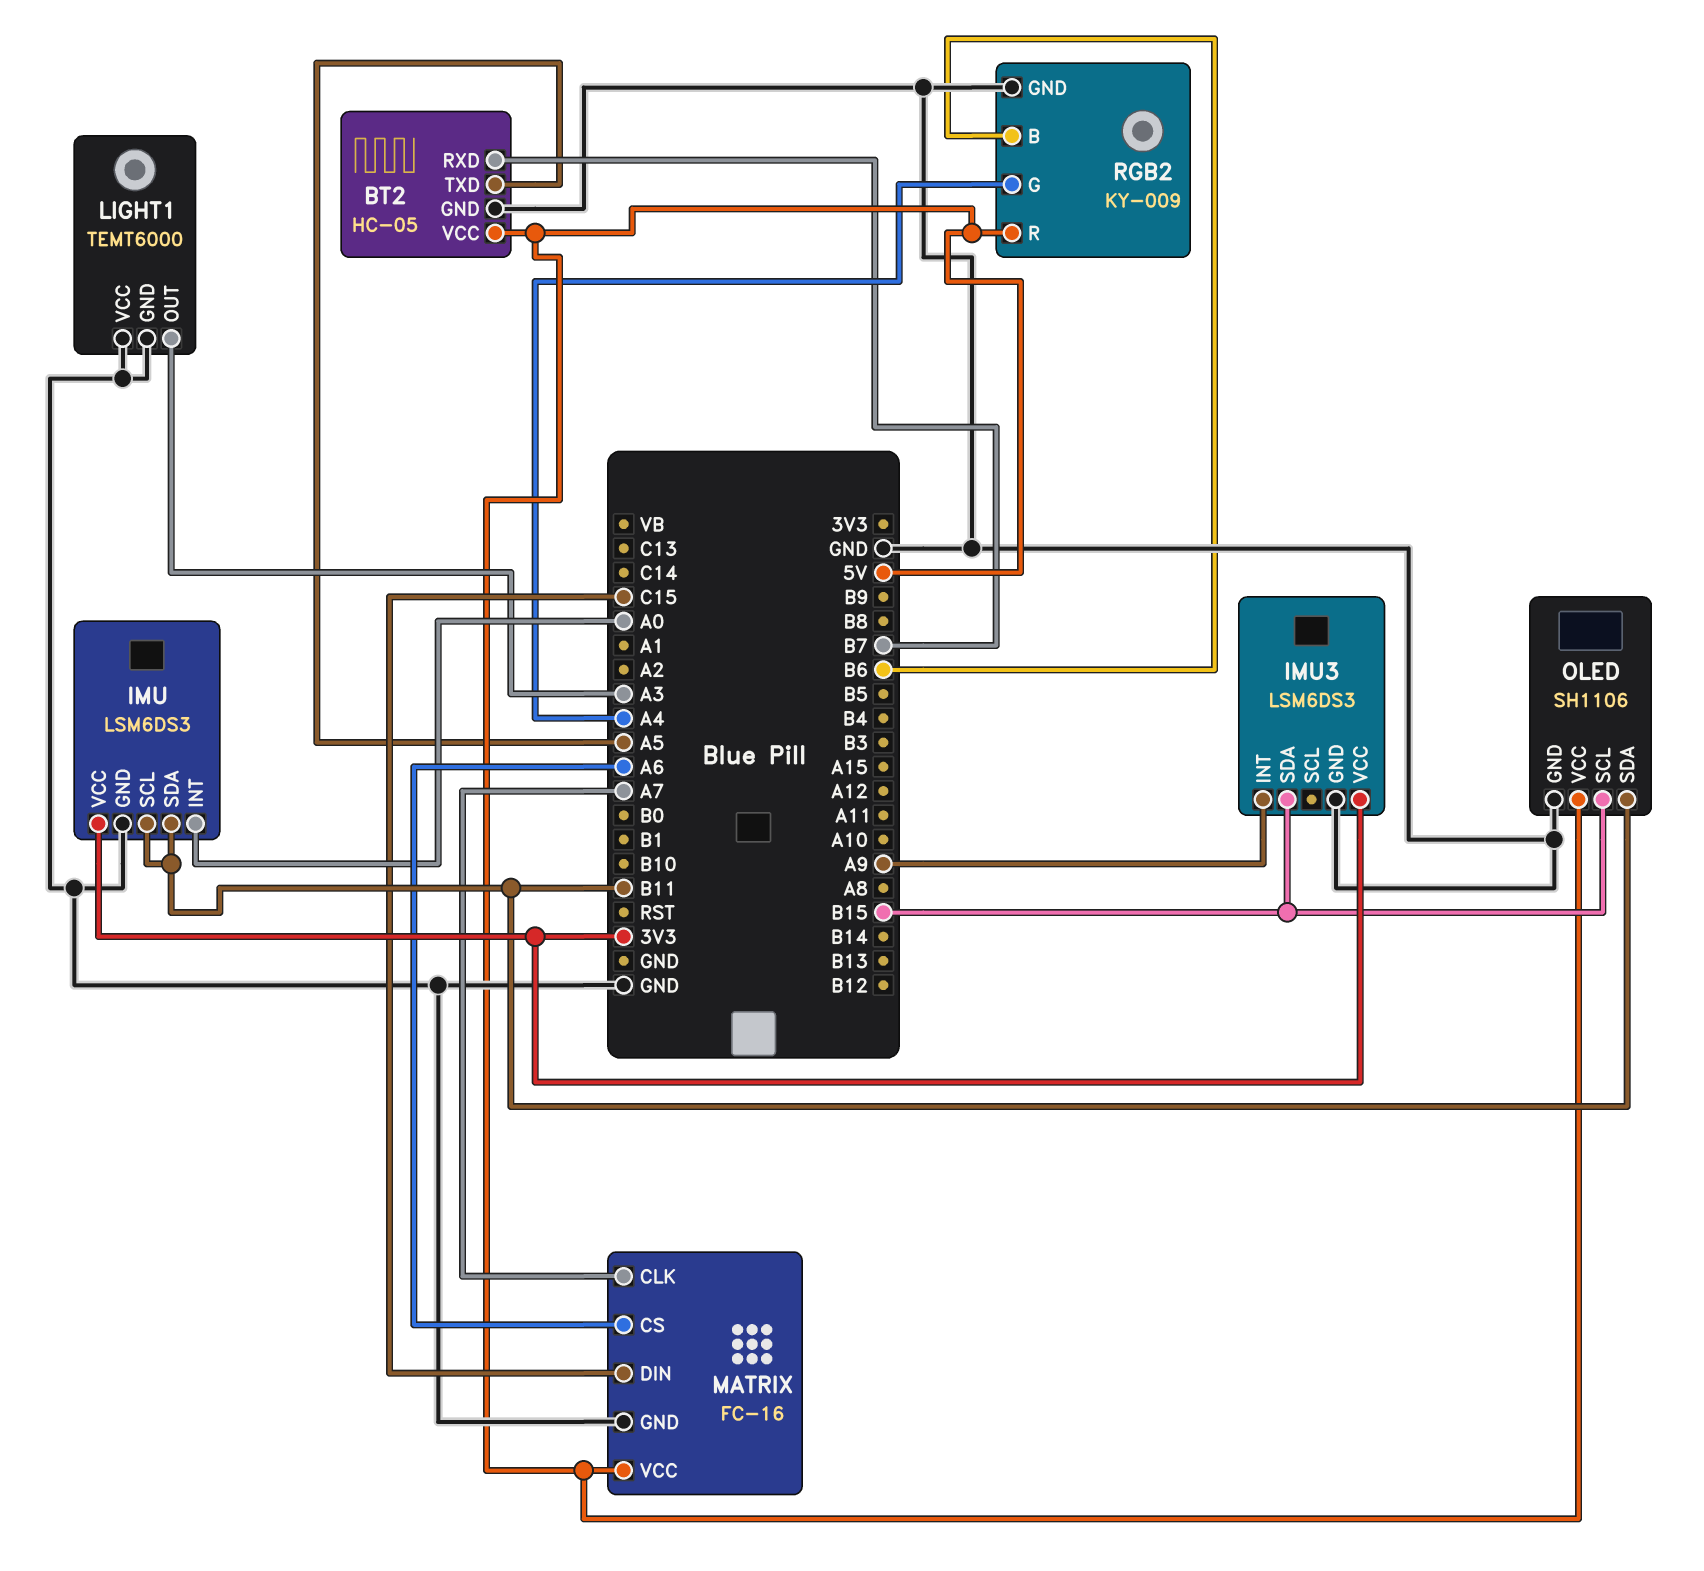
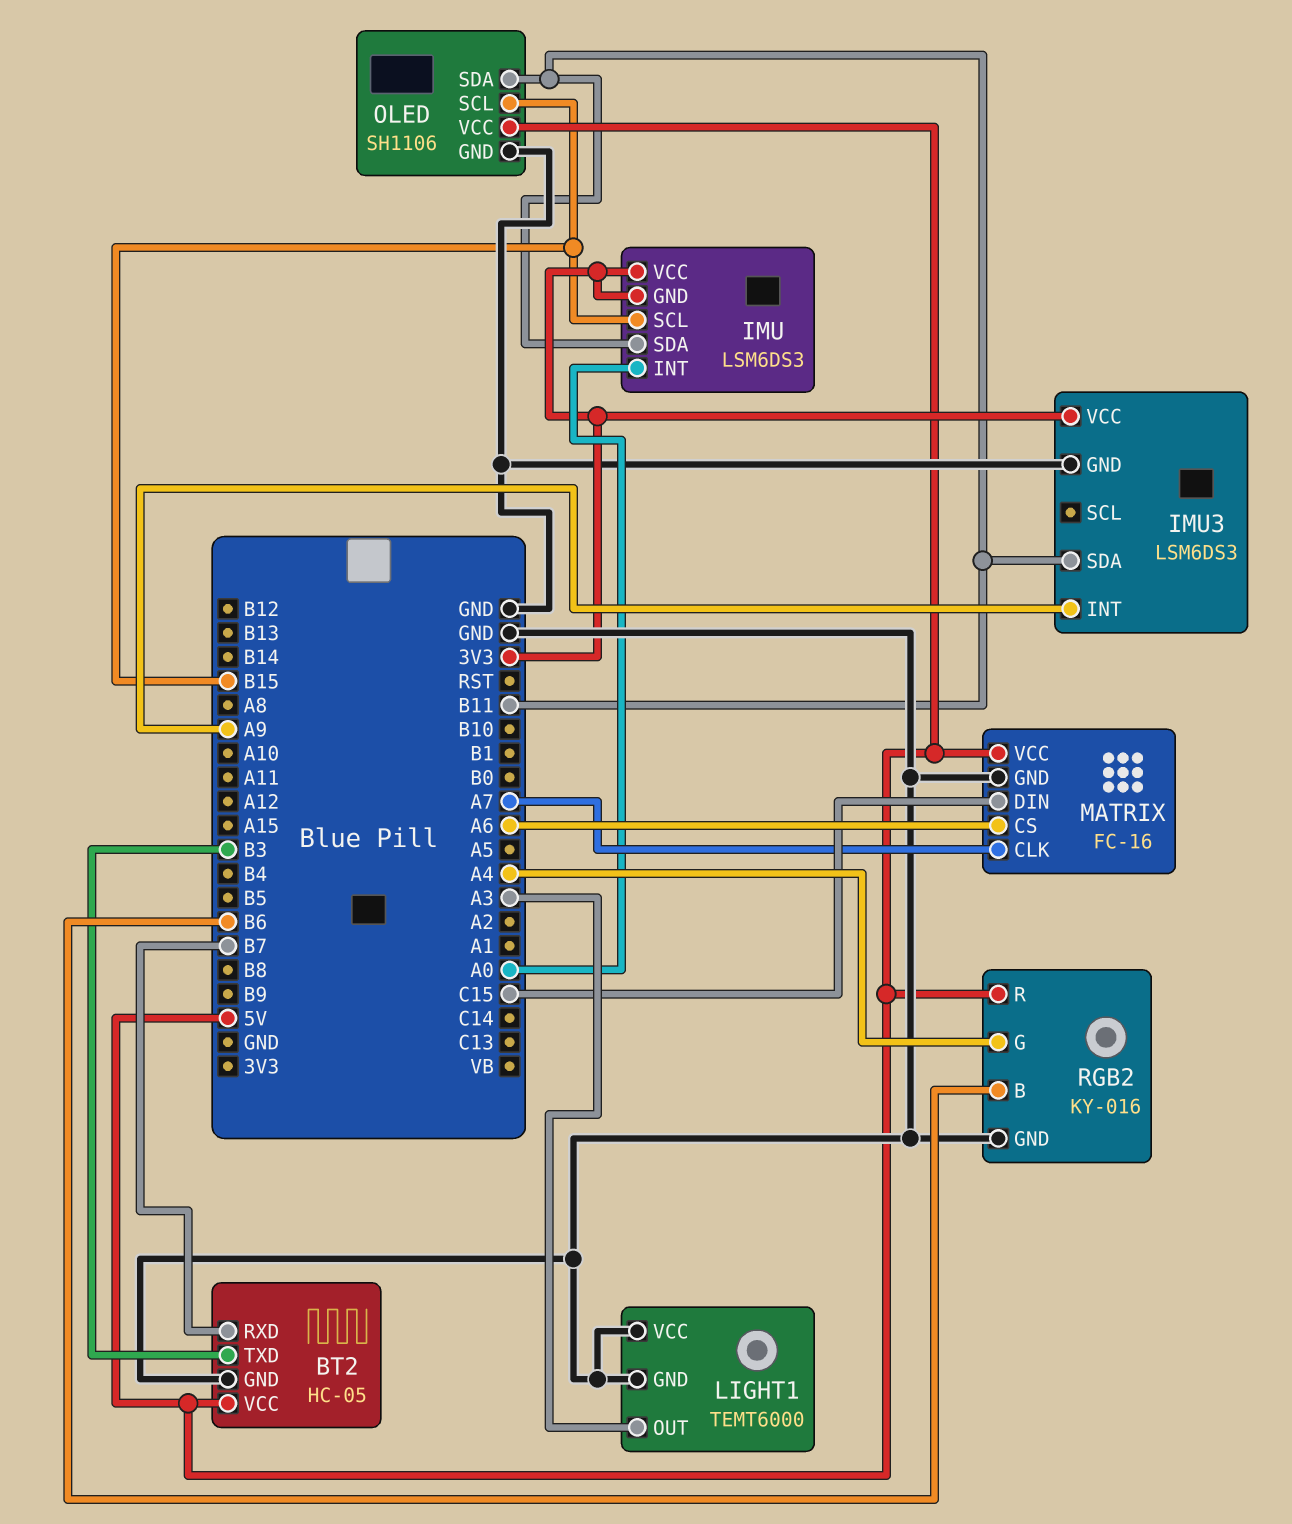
BT2 pin TXD: A5 -> B3
IMU pin GND: GND -> 3V3
IMU pin SCL: B11 -> B15
IMU3 pin SDA: B15 -> B11
RGB2: KY-009 -> KY-016

